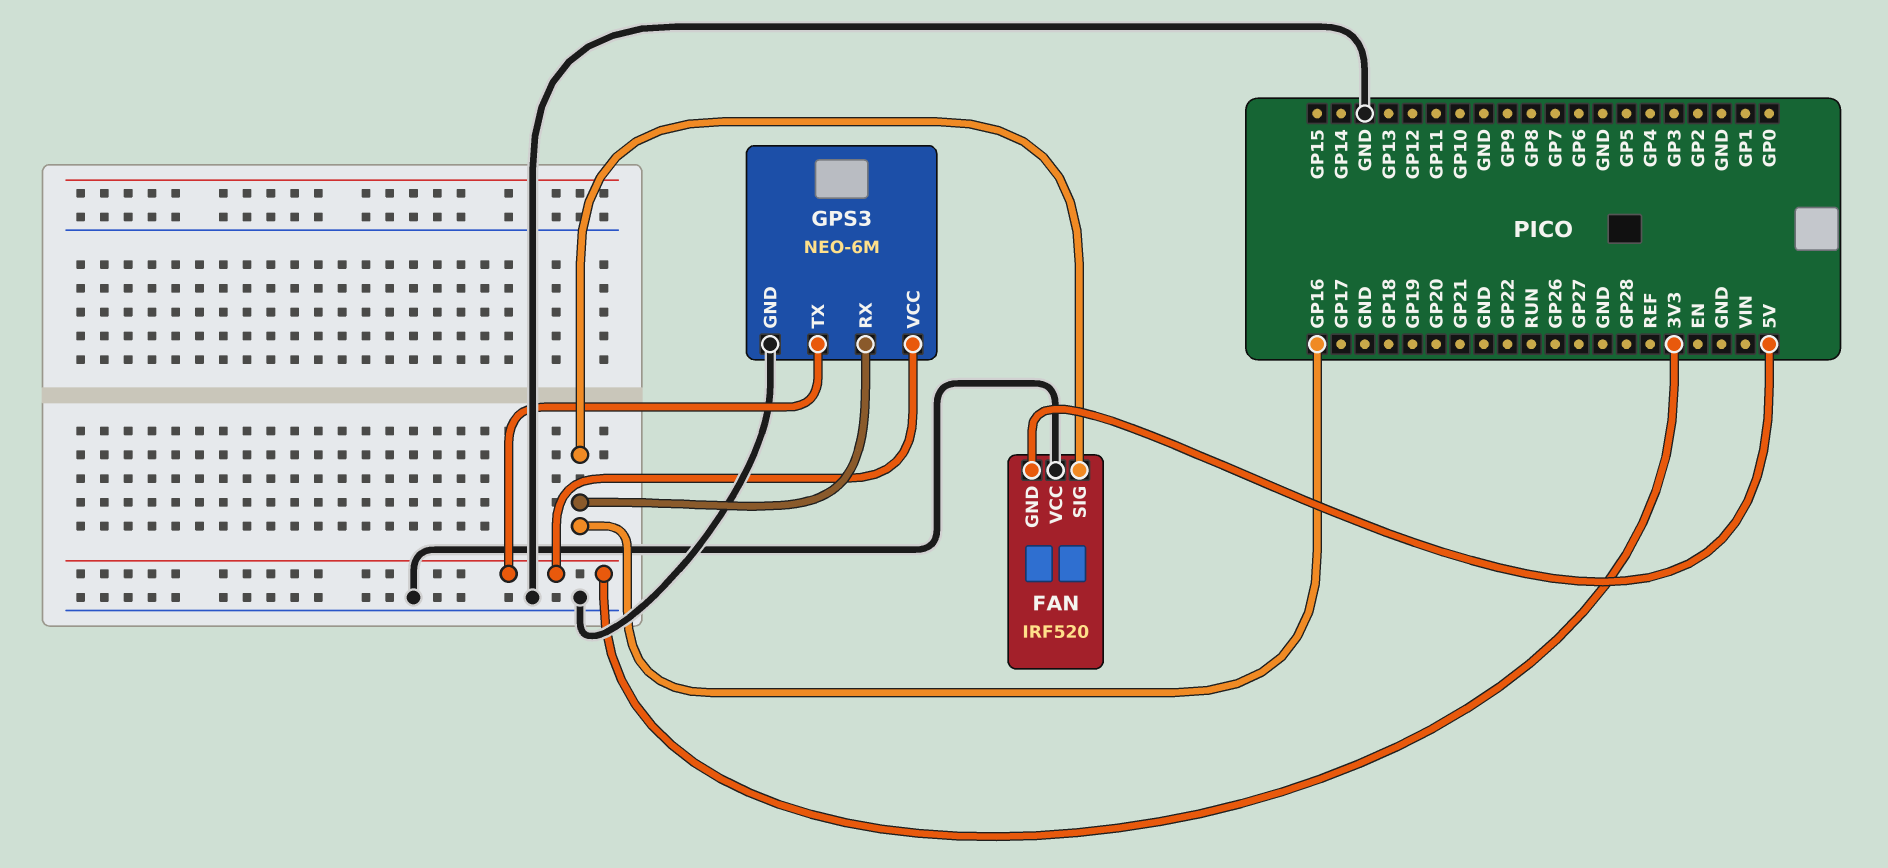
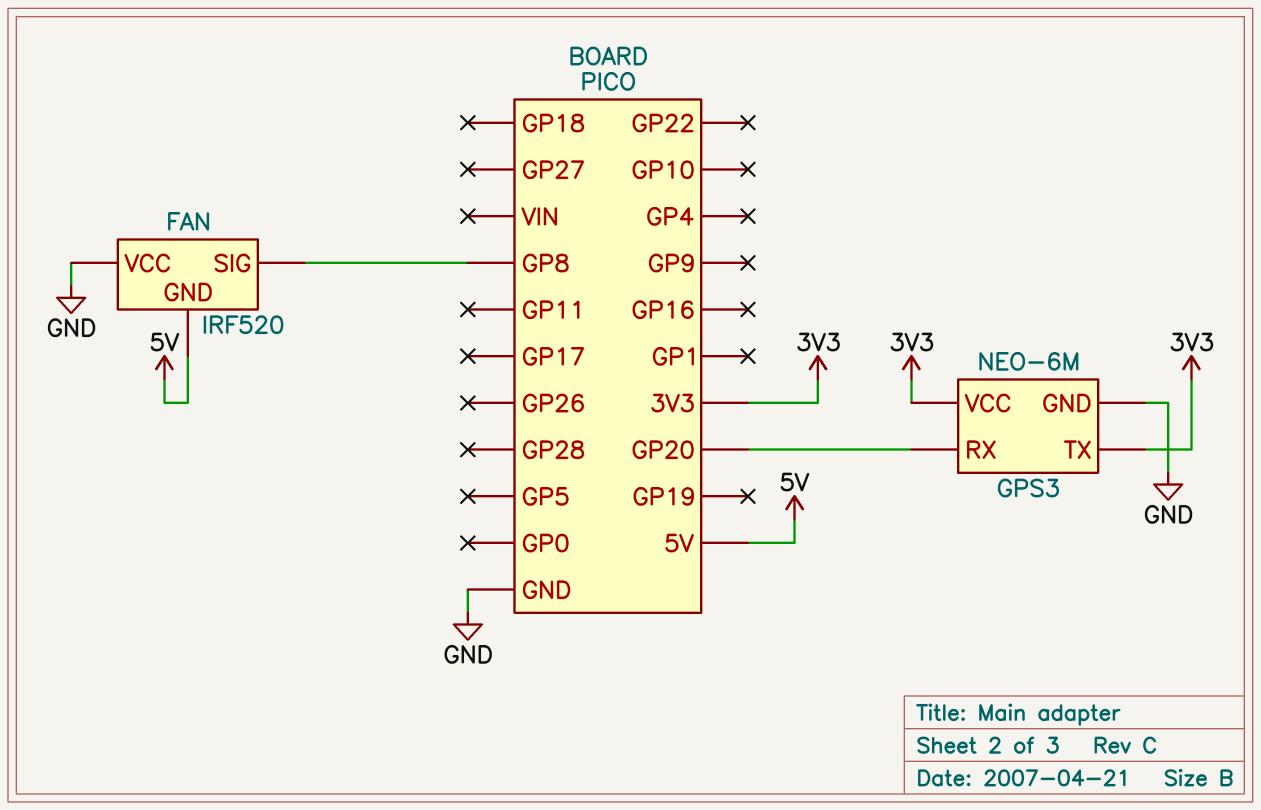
FAN pin SIG: GP16 -> GP8
GPS3 pin RX: GP16 -> GP20

